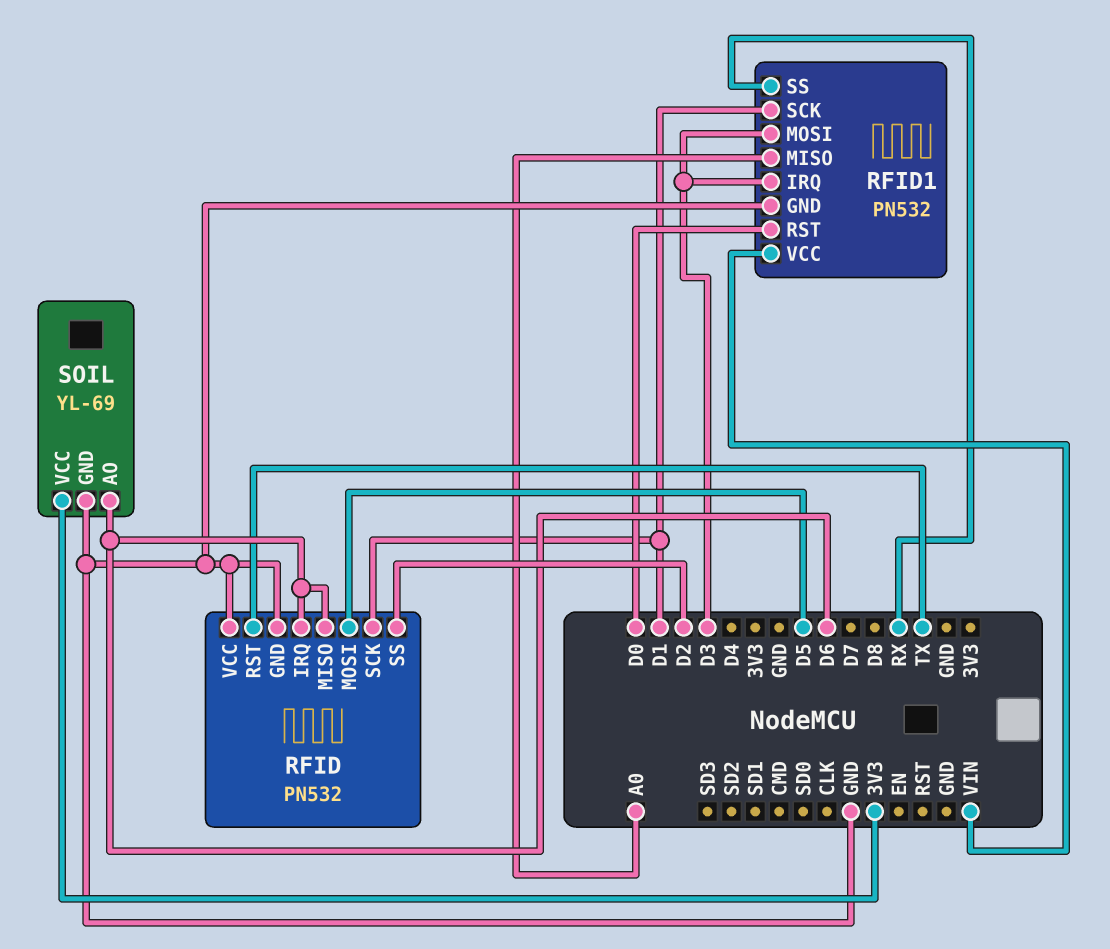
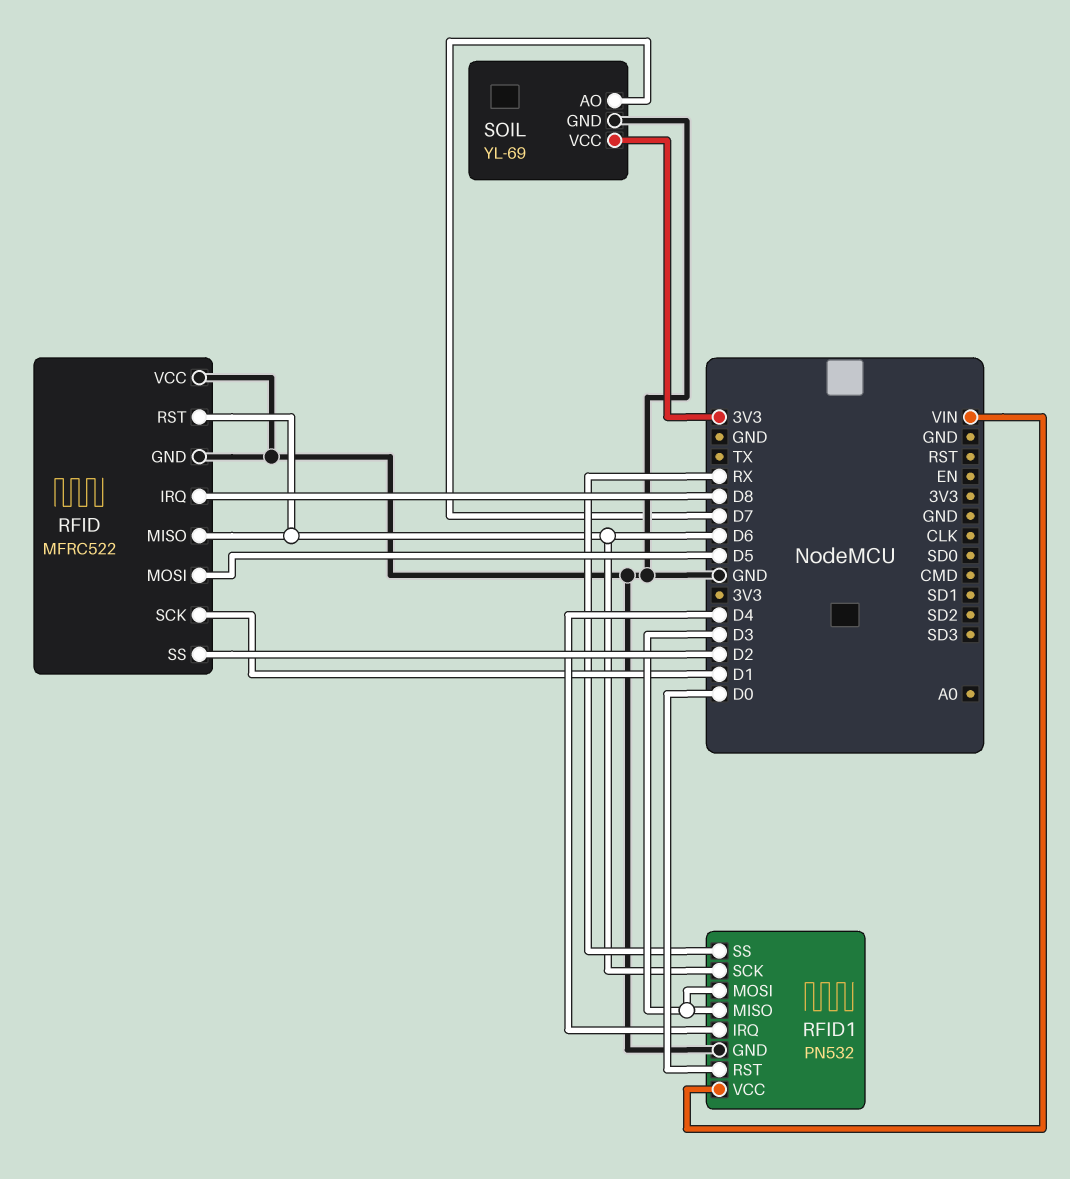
RFID: PN532 -> MFRC522
RFID pin IRQ: D6 -> D8
RFID pin RST: TX -> D6
RFID1 pin IRQ: D3 -> D4
RFID1 pin MISO: A0 -> D3
RFID1 pin SCK: D1 -> D6
SOIL pin AO: D6 -> D7

